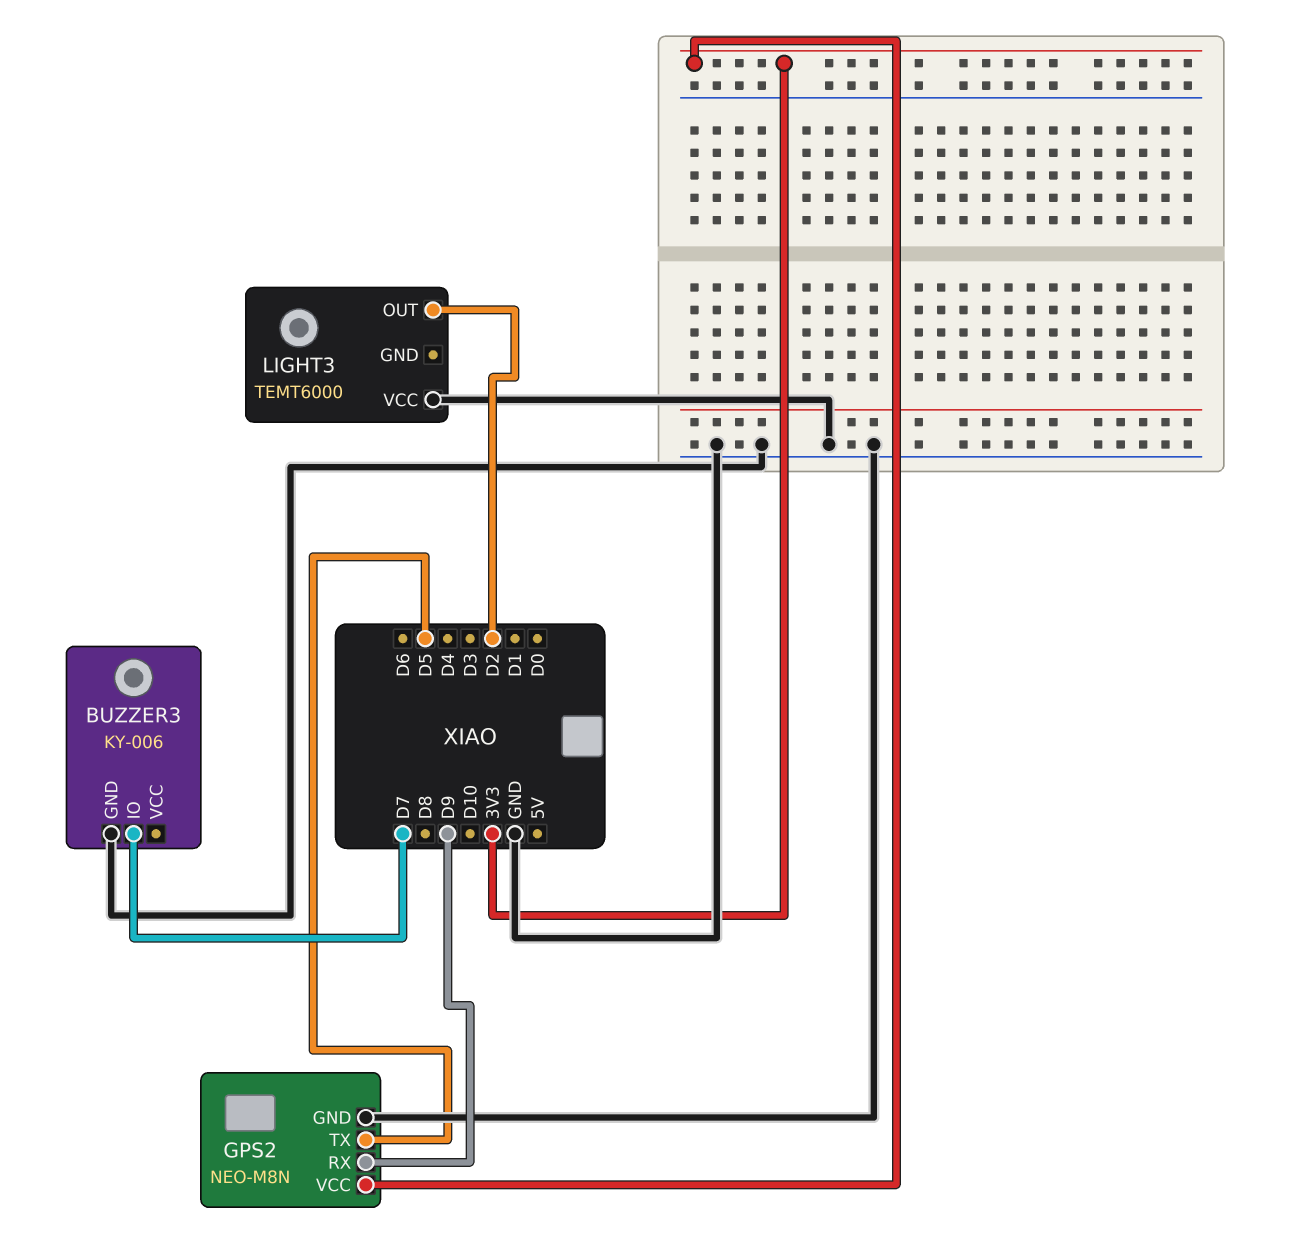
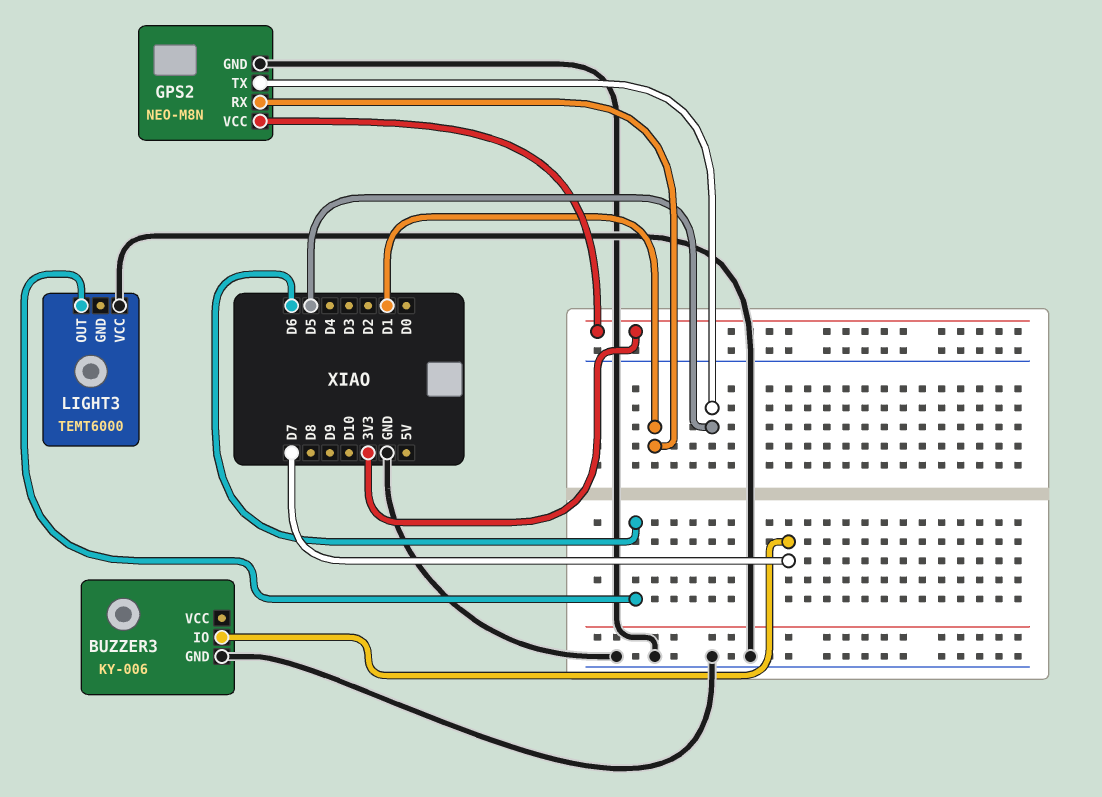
GPS2 pin RX: D9 -> D1
LIGHT3 pin OUT: D2 -> D6

